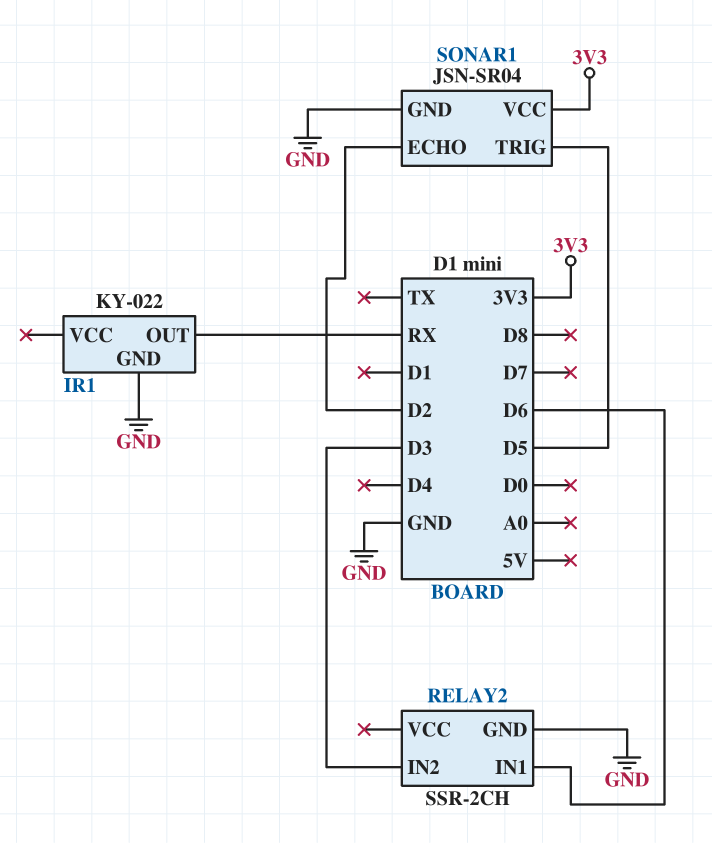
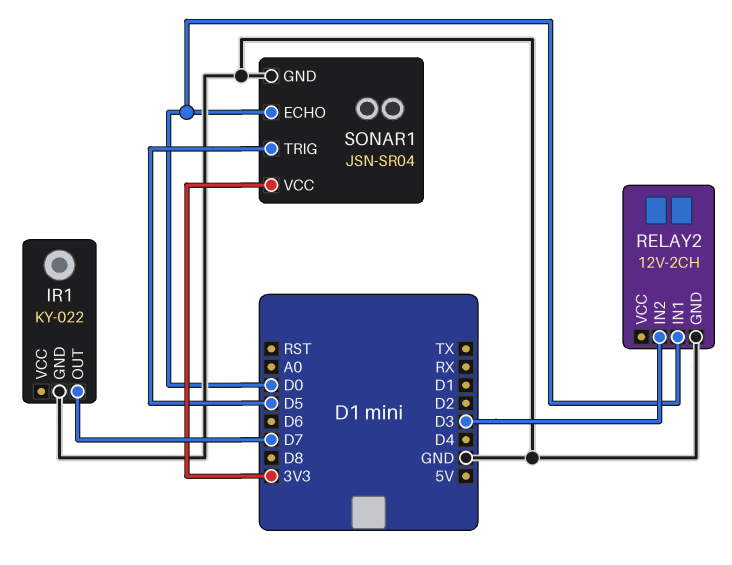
IR1 pin OUT: RX -> D7
RELAY2: SSR-2CH -> 12V-2CH
RELAY2 pin IN1: D6 -> D0
SONAR1 pin ECHO: D2 -> D0

